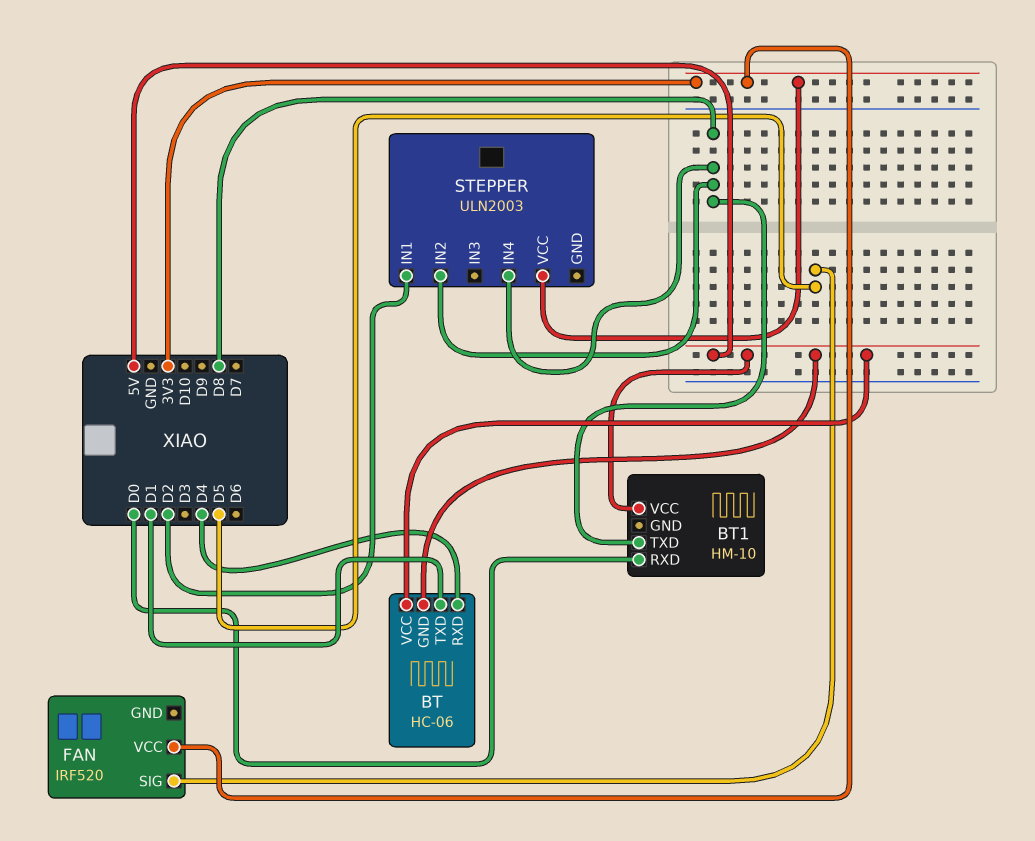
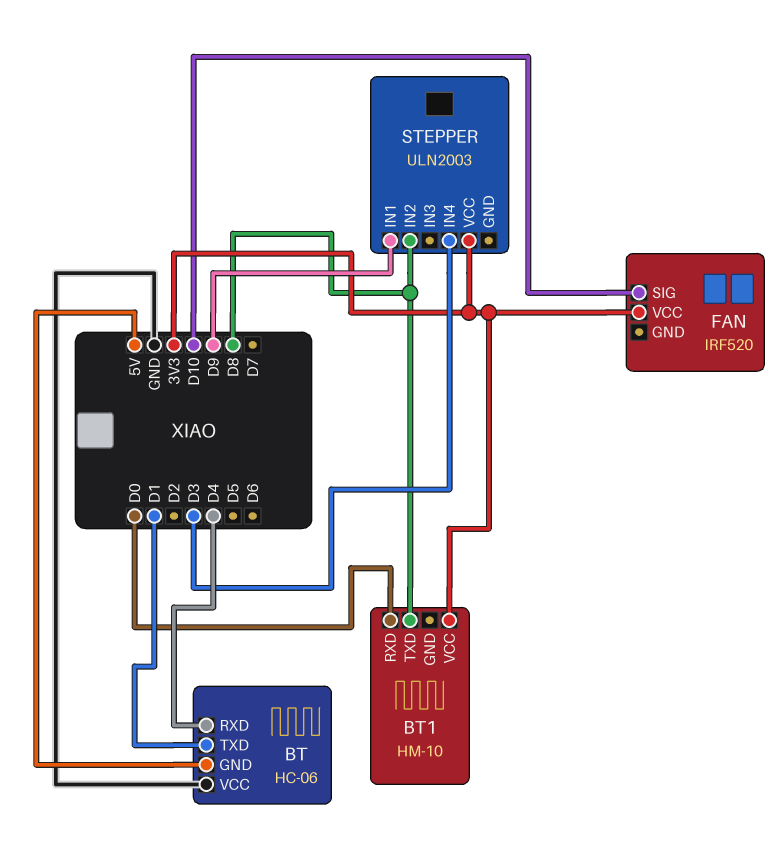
BT pin VCC: 5V -> GND
BT1 pin VCC: 5V -> 3V3
FAN pin SIG: D5 -> D10
STEPPER pin IN1: D2 -> D9
STEPPER pin IN4: D8 -> D3

